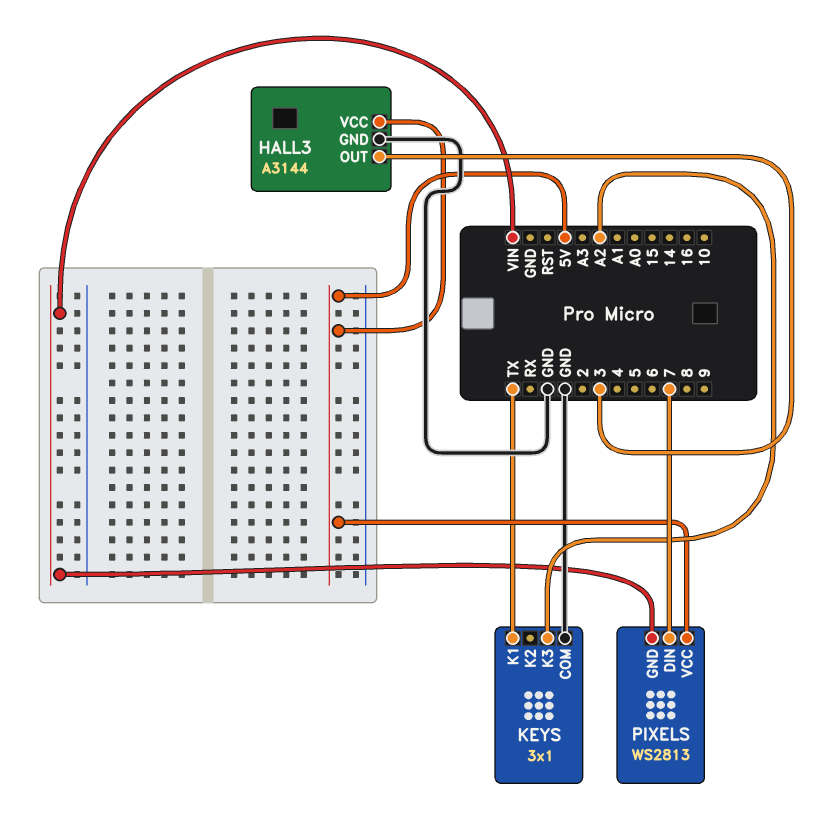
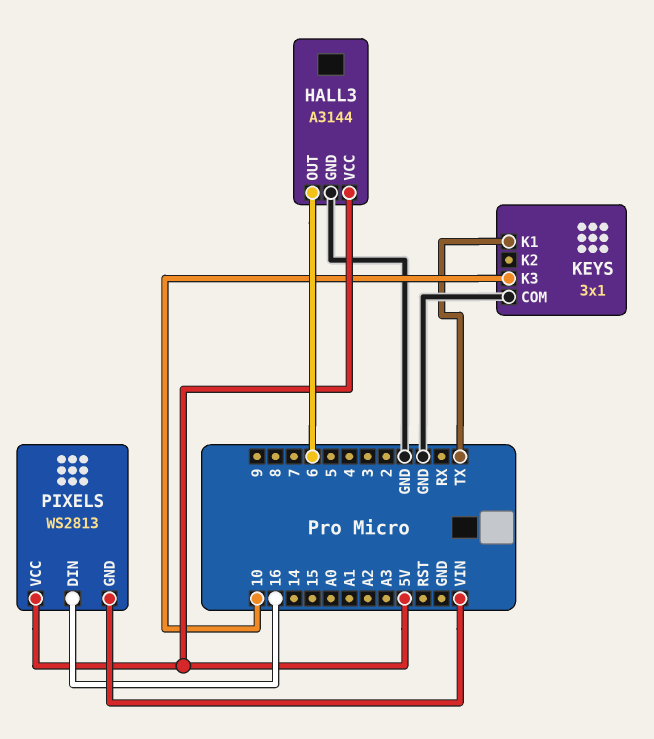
HALL3 pin OUT: 3 -> 6
KEYS pin K3: A2 -> 10
PIXELS pin DIN: 7 -> 16

